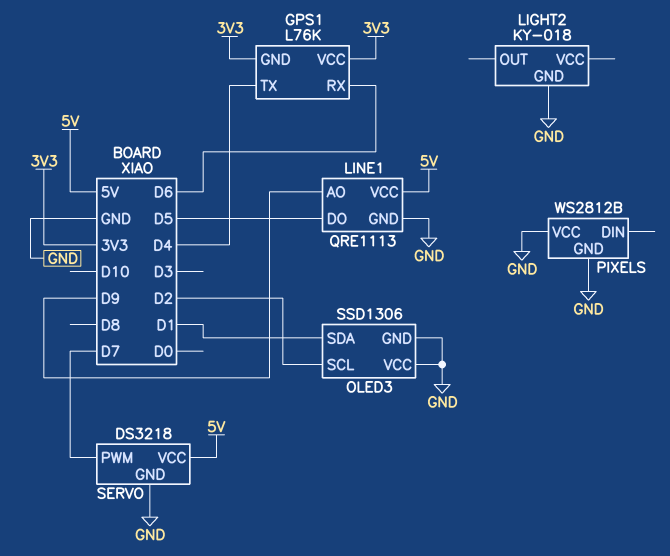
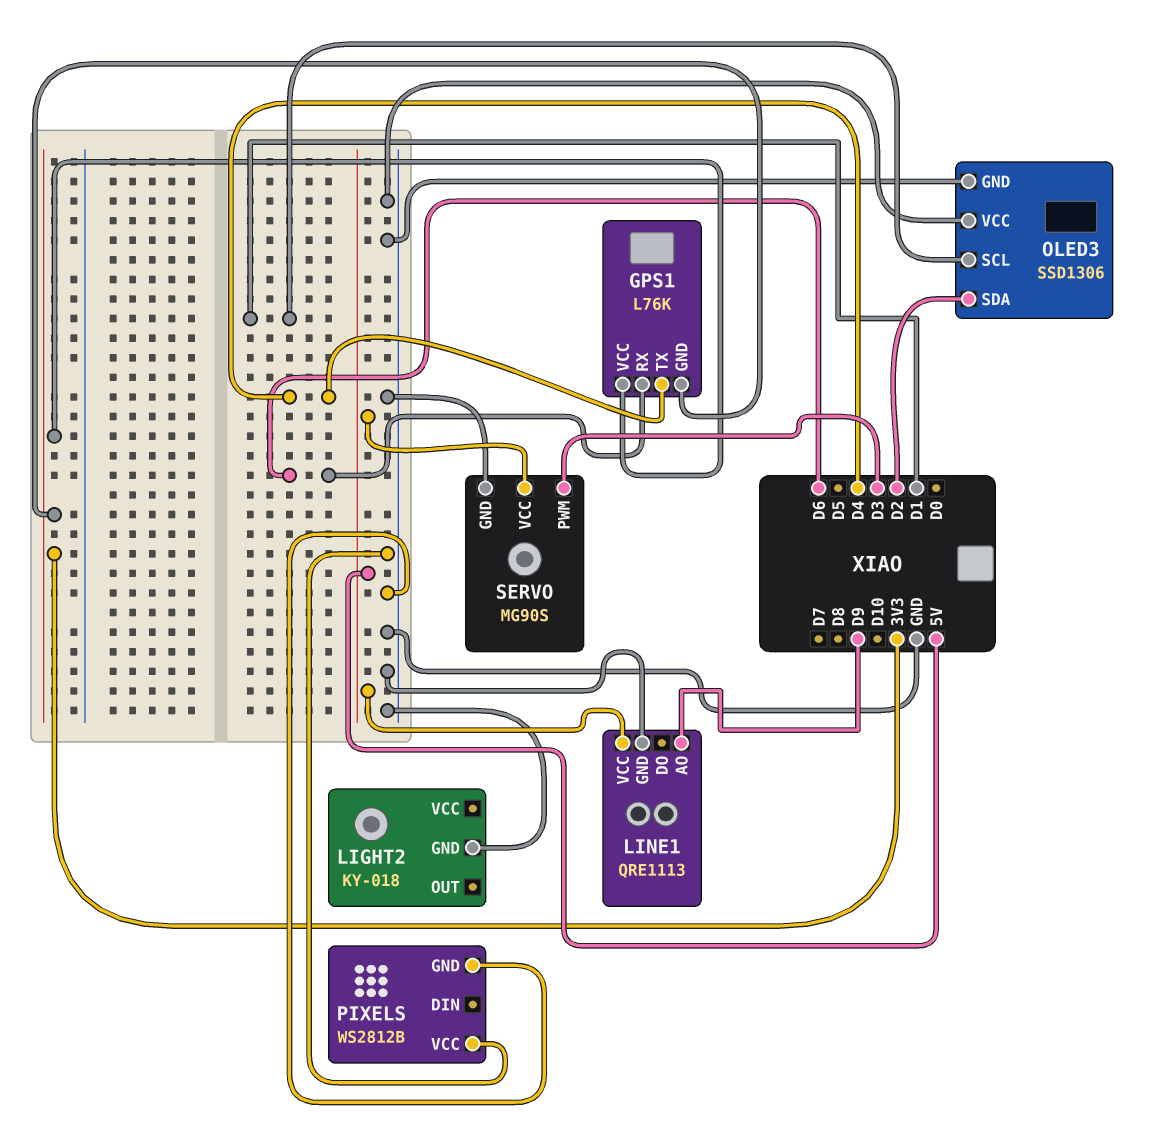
LINE1 pin DO: D5 -> none
OLED3 pin SCL: D2 -> D1
OLED3 pin SDA: D1 -> D2
SERVO: DS3218 -> MG90S
SERVO pin PWM: D7 -> D3

